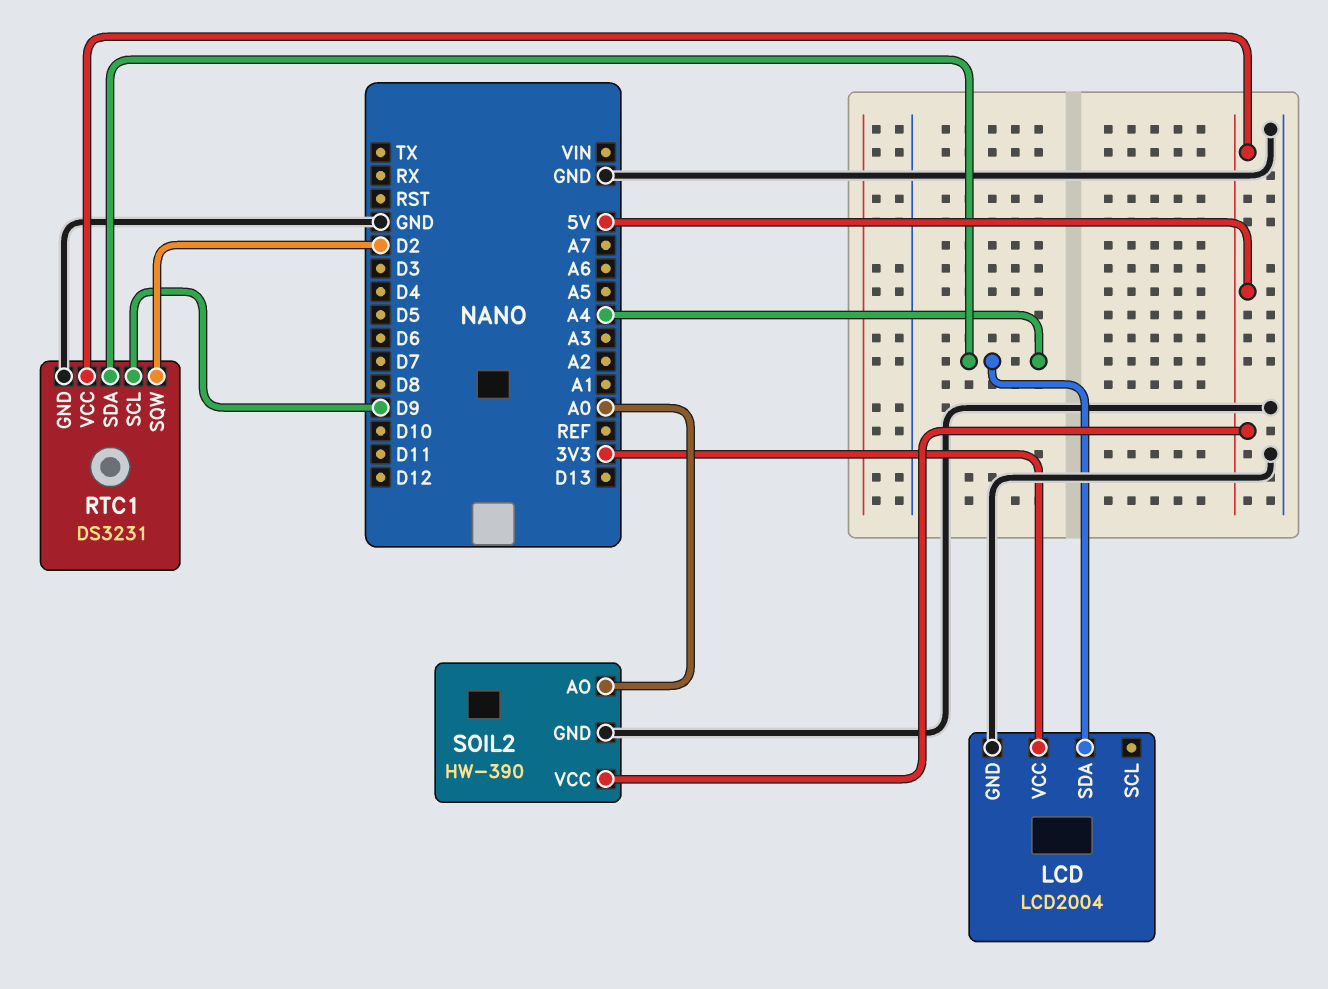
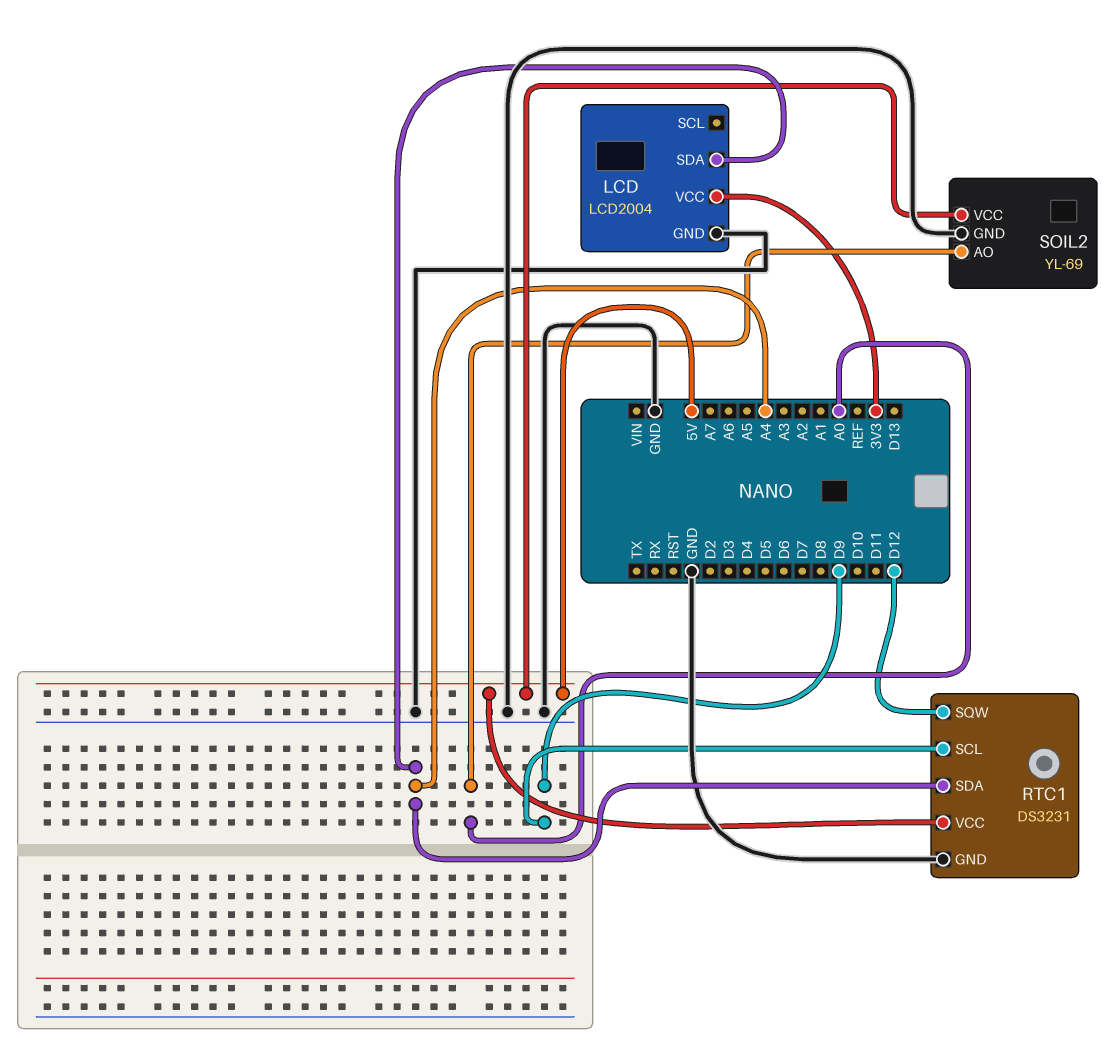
RTC1 pin SQW: D2 -> D12
SOIL2: HW-390 -> YL-69

